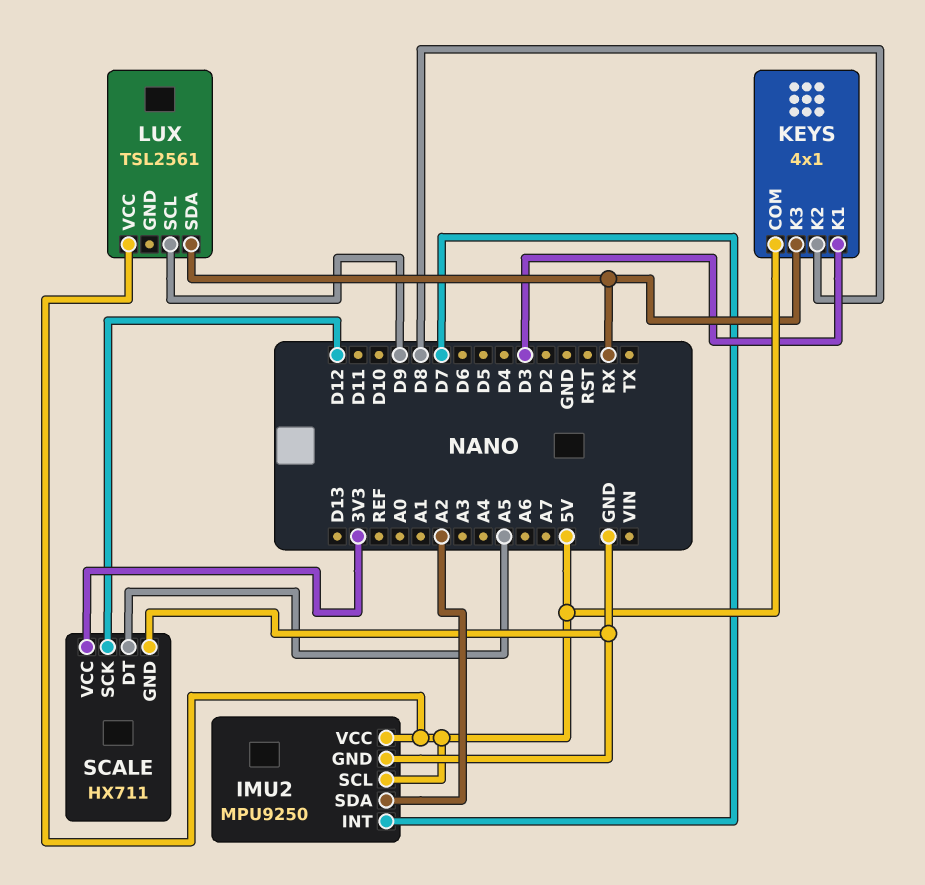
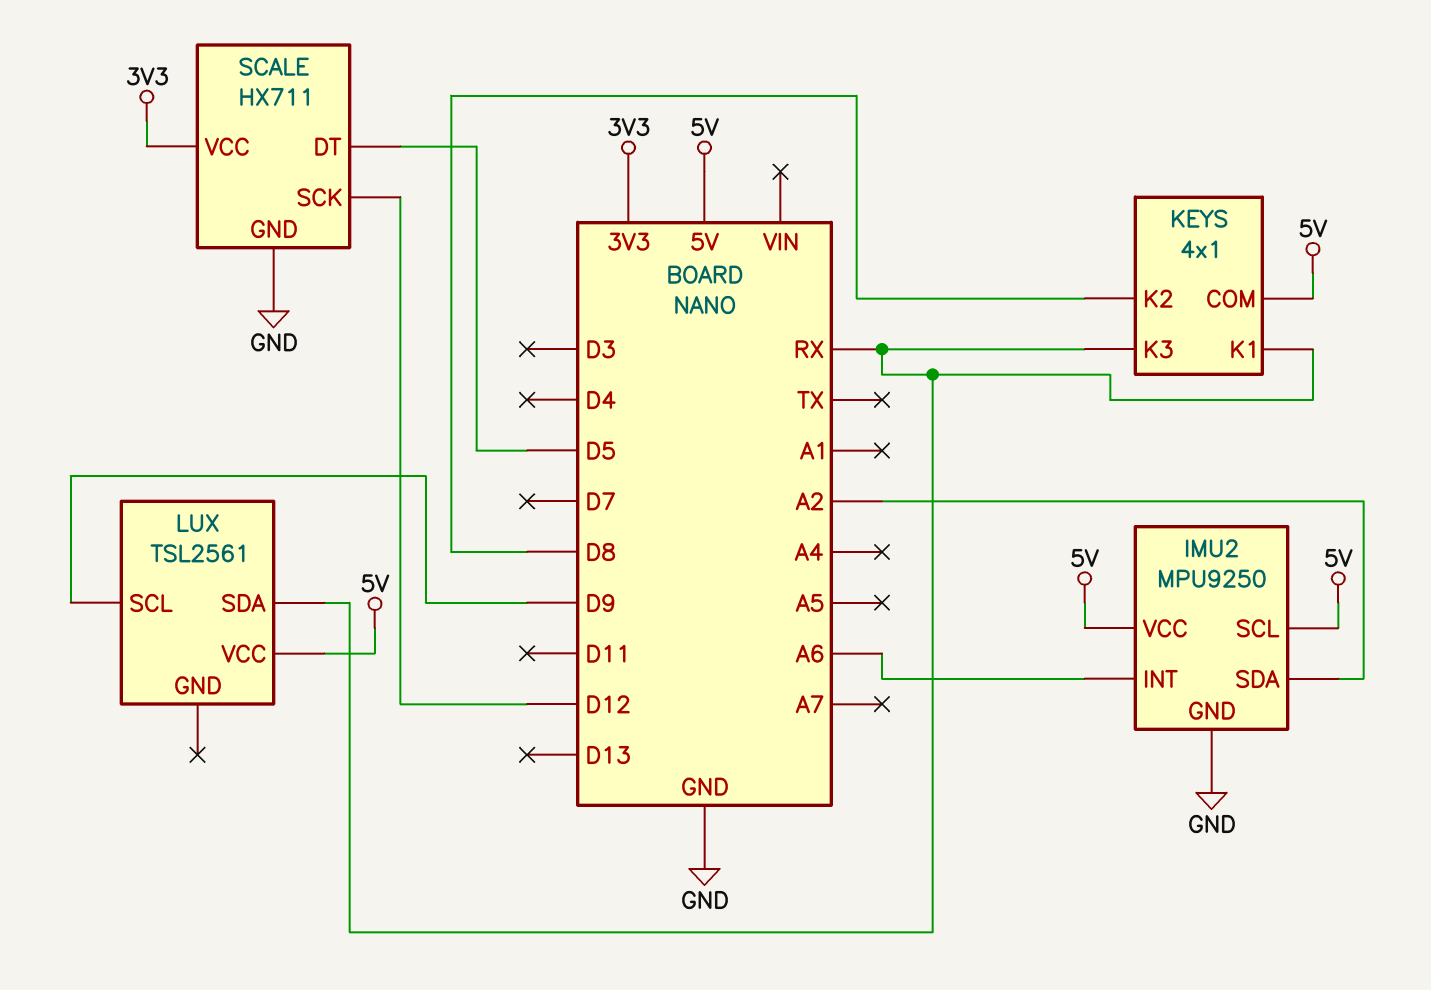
IMU2 pin INT: D7 -> A6
KEYS pin K1: D3 -> RX
SCALE pin DT: A5 -> D5

